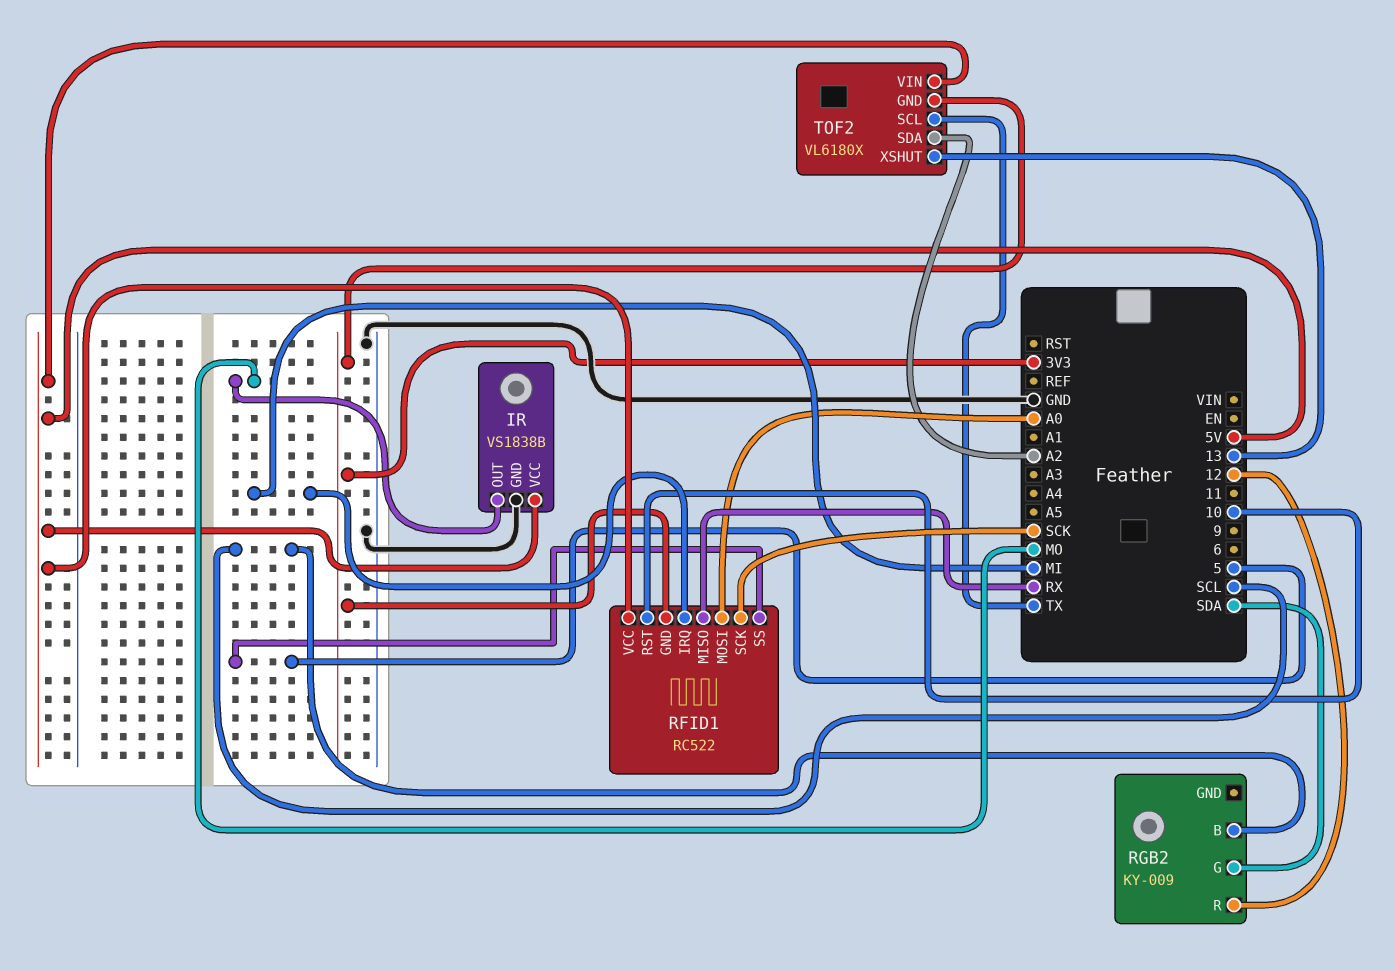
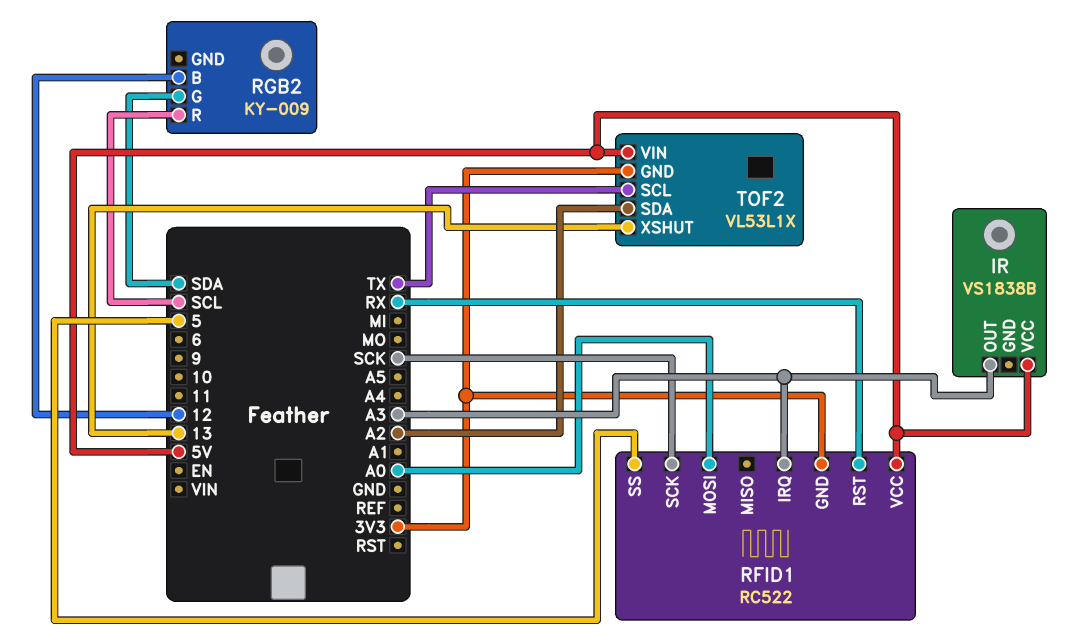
IR pin GND: GND -> none
IR pin OUT: MO -> A3
RFID1 pin IRQ: MI -> A3
RFID1 pin MISO: RX -> none
RFID1 pin RST: 10 -> RX
RGB2 pin B: SCL -> 12
RGB2 pin R: 12 -> SCL
TOF2: VL6180X -> VL53L1X

